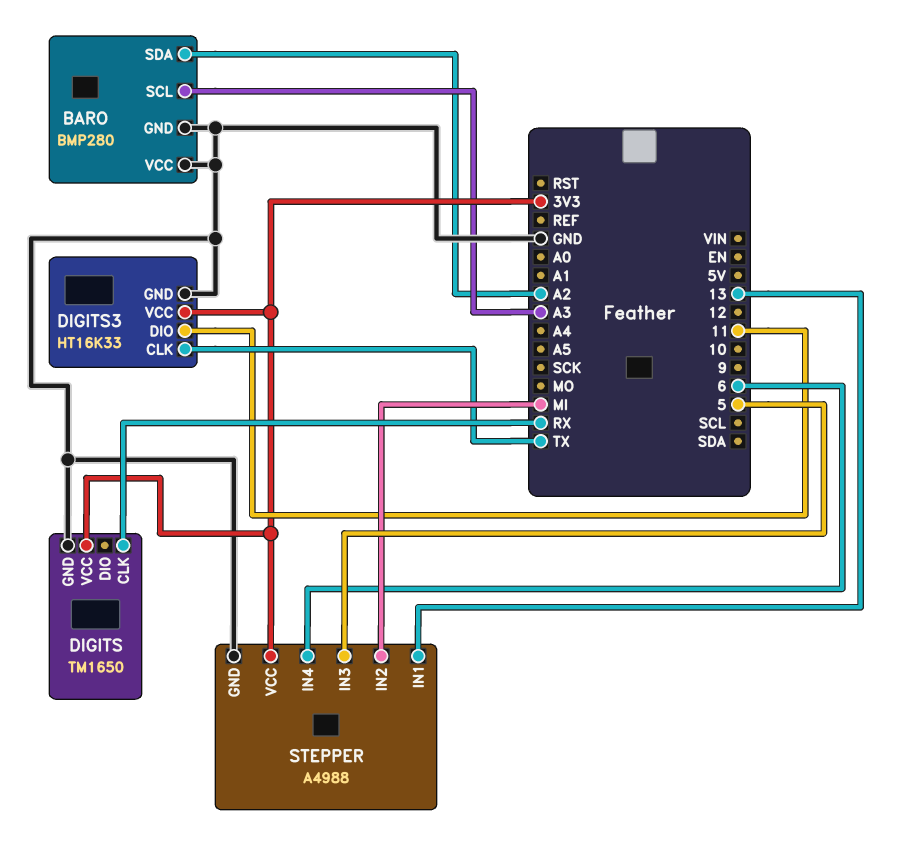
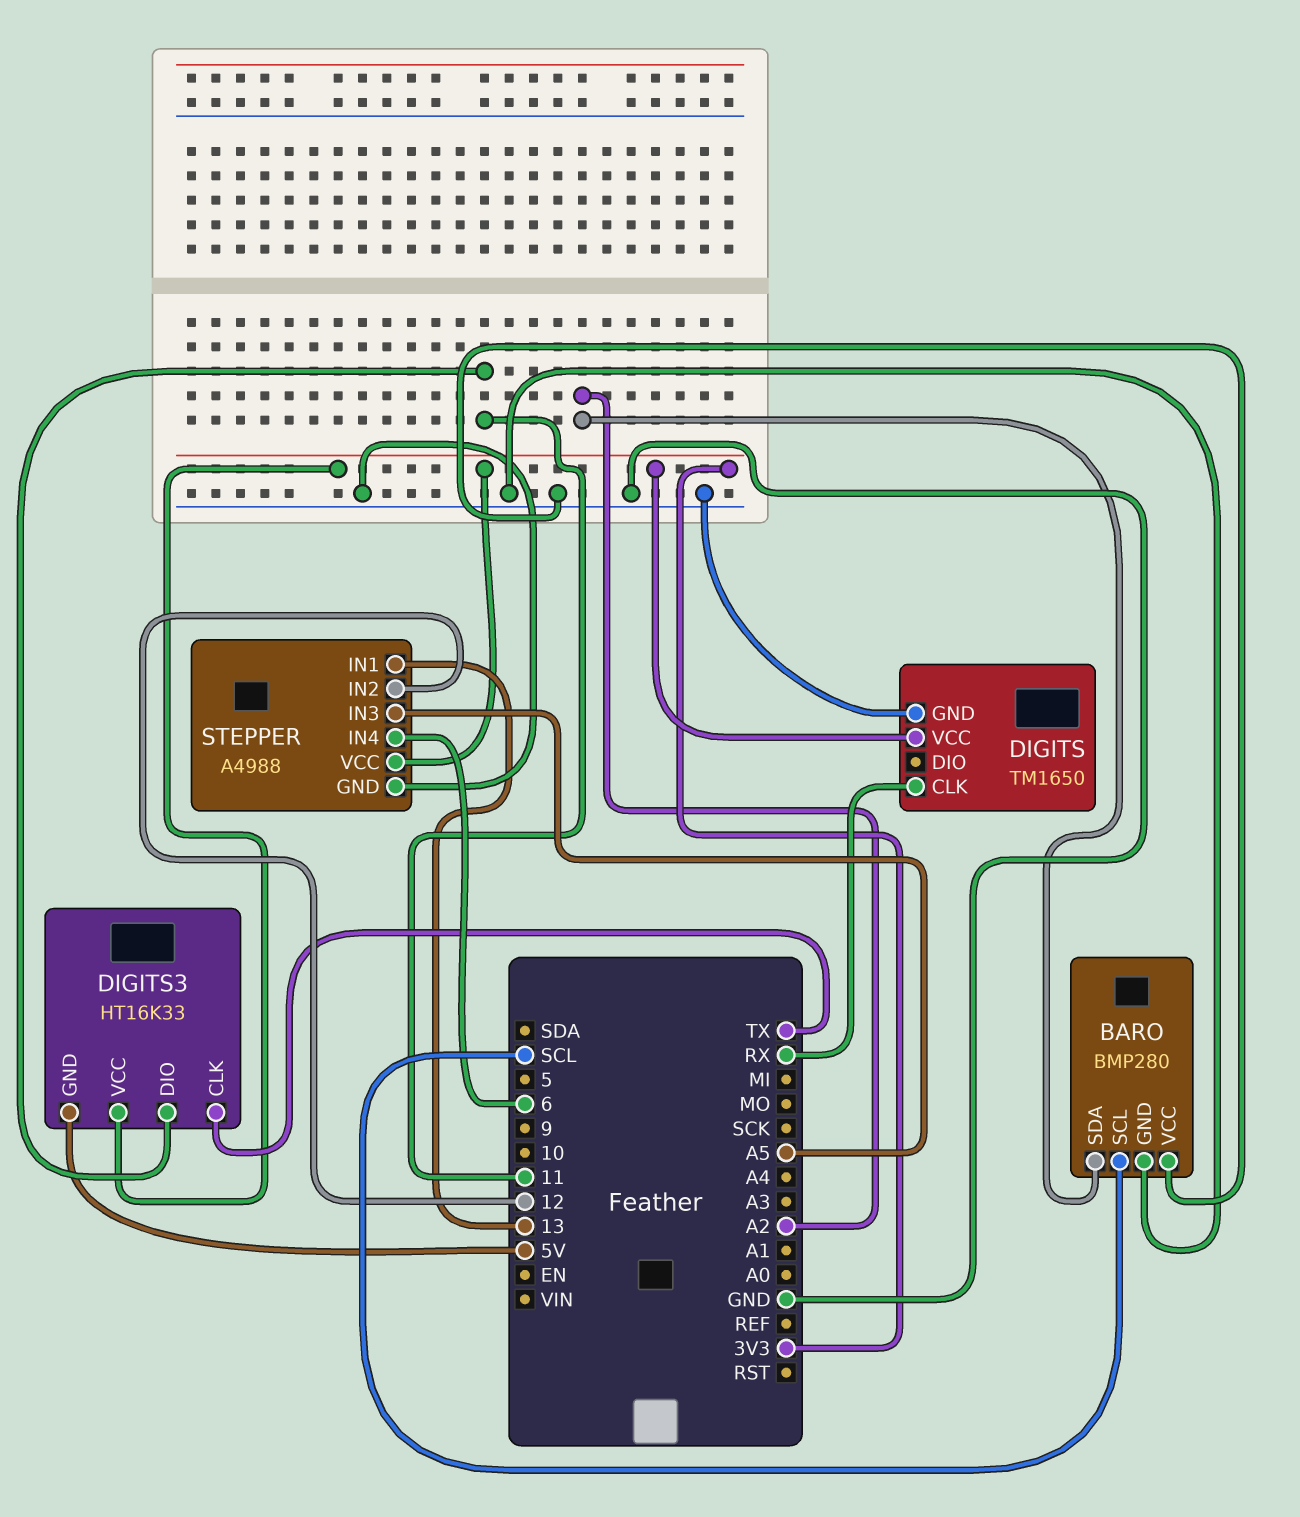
BARO pin SCL: A3 -> SCL
DIGITS3 pin GND: GND -> 5V
STEPPER pin IN2: MI -> 12
STEPPER pin IN3: 5 -> A5

